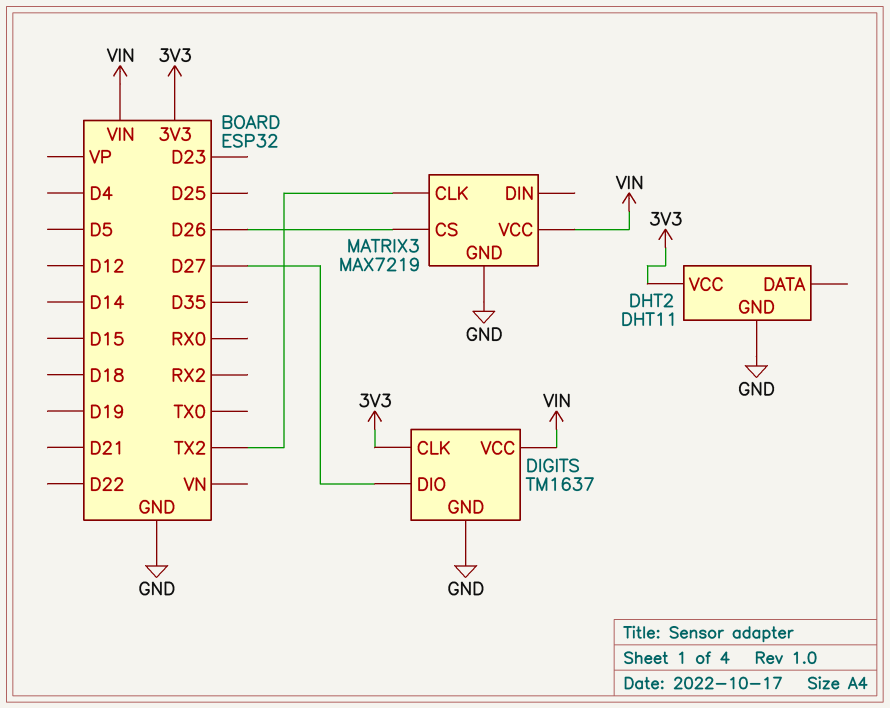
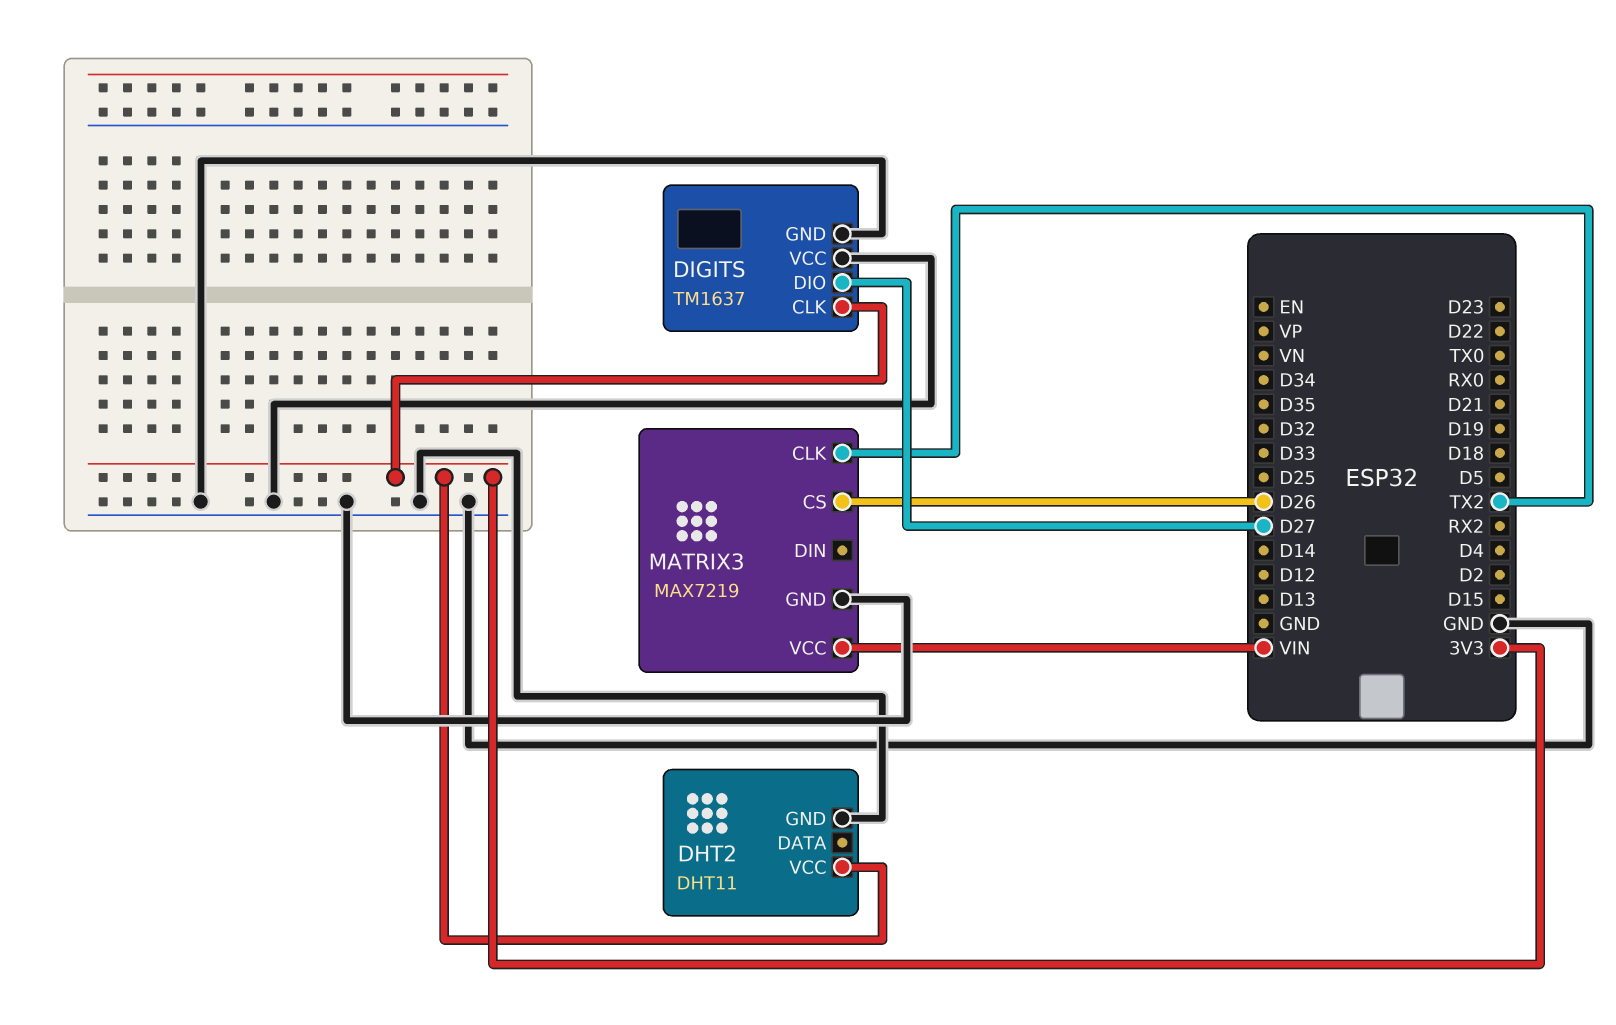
DIGITS pin VCC: VIN -> GND

